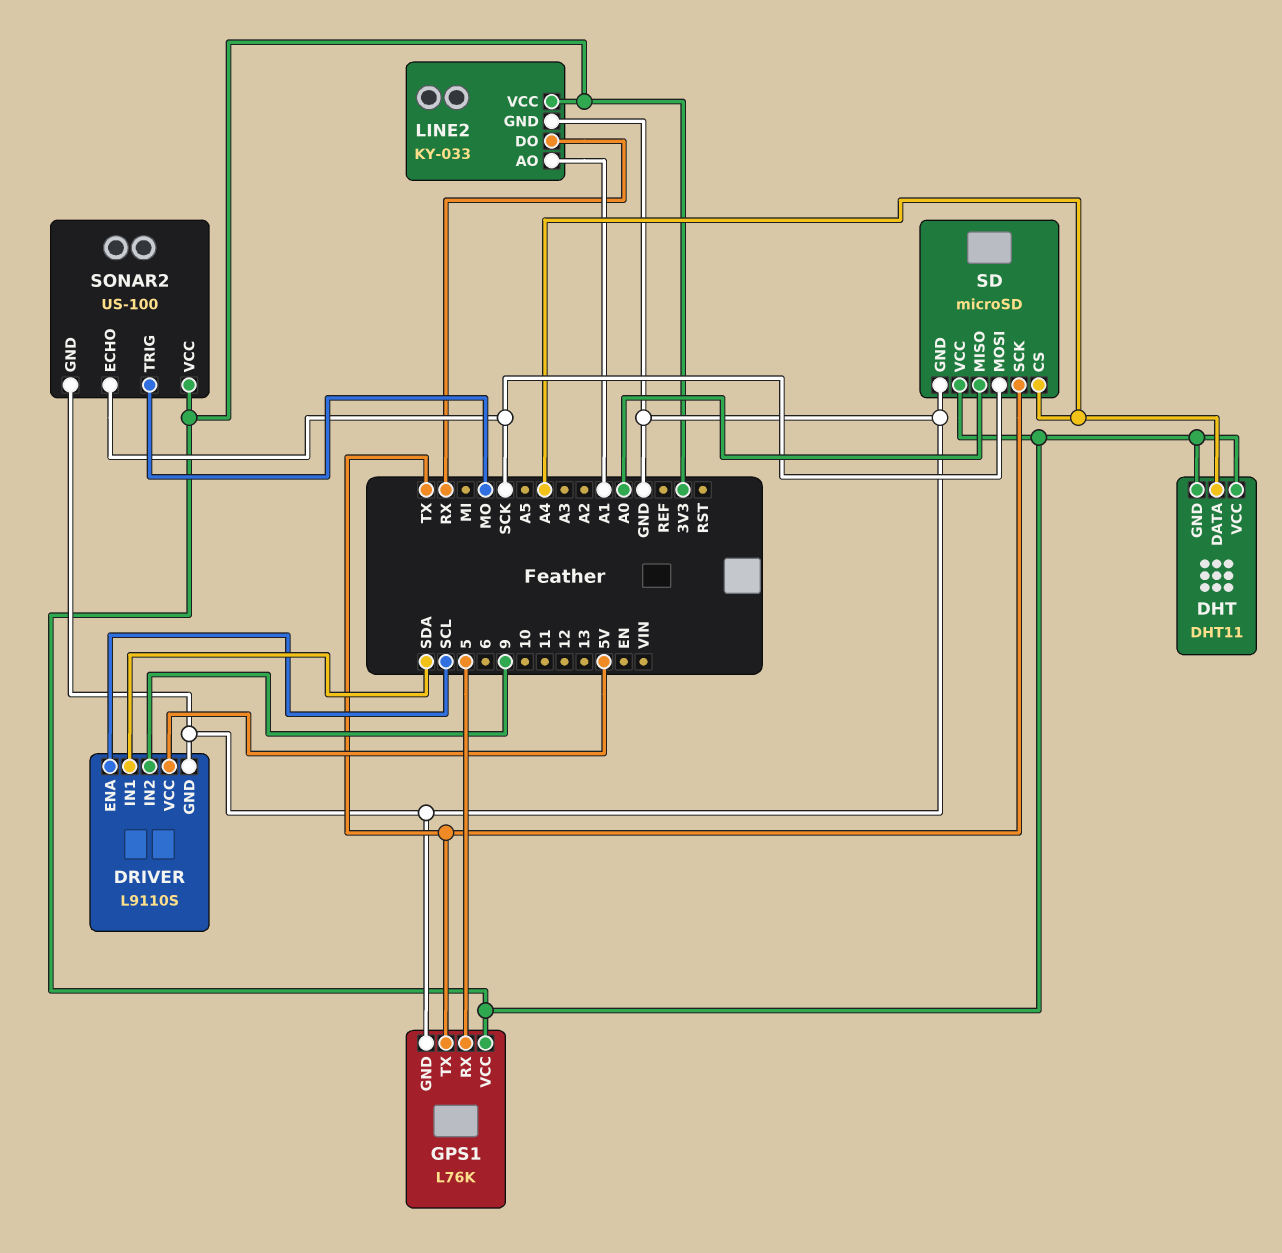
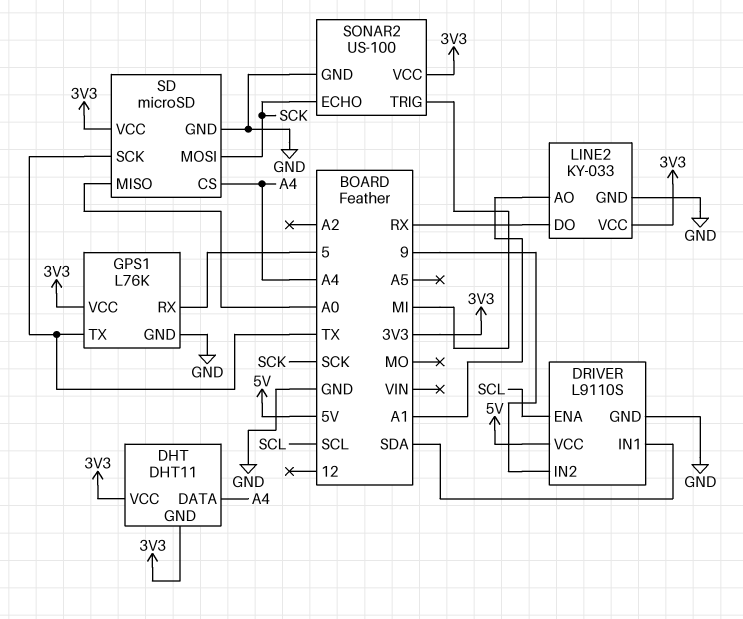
SONAR2 pin TRIG: MO -> MI

